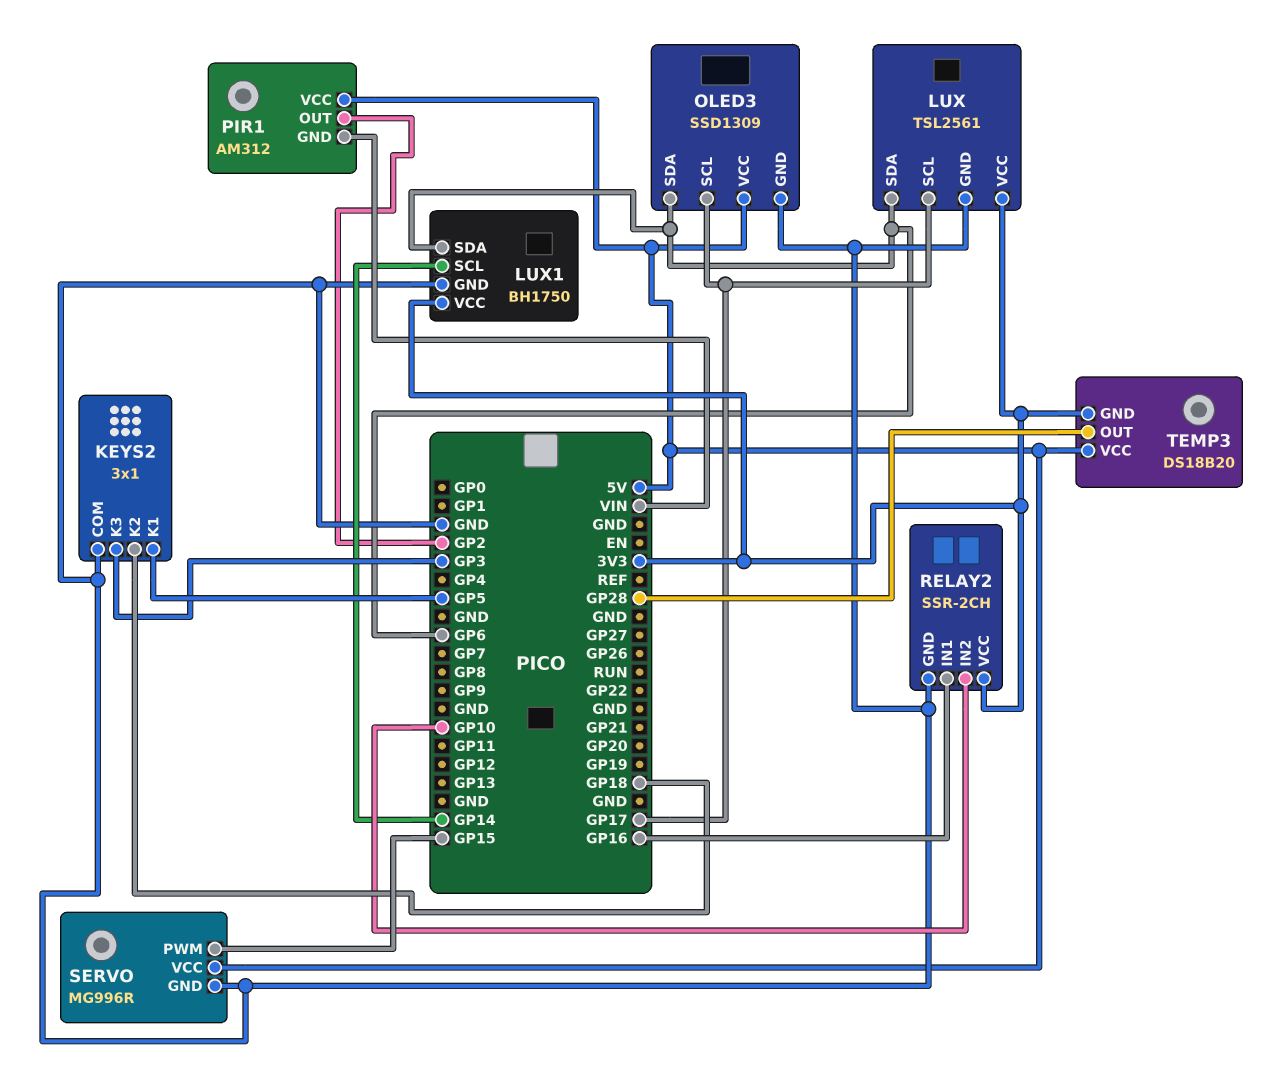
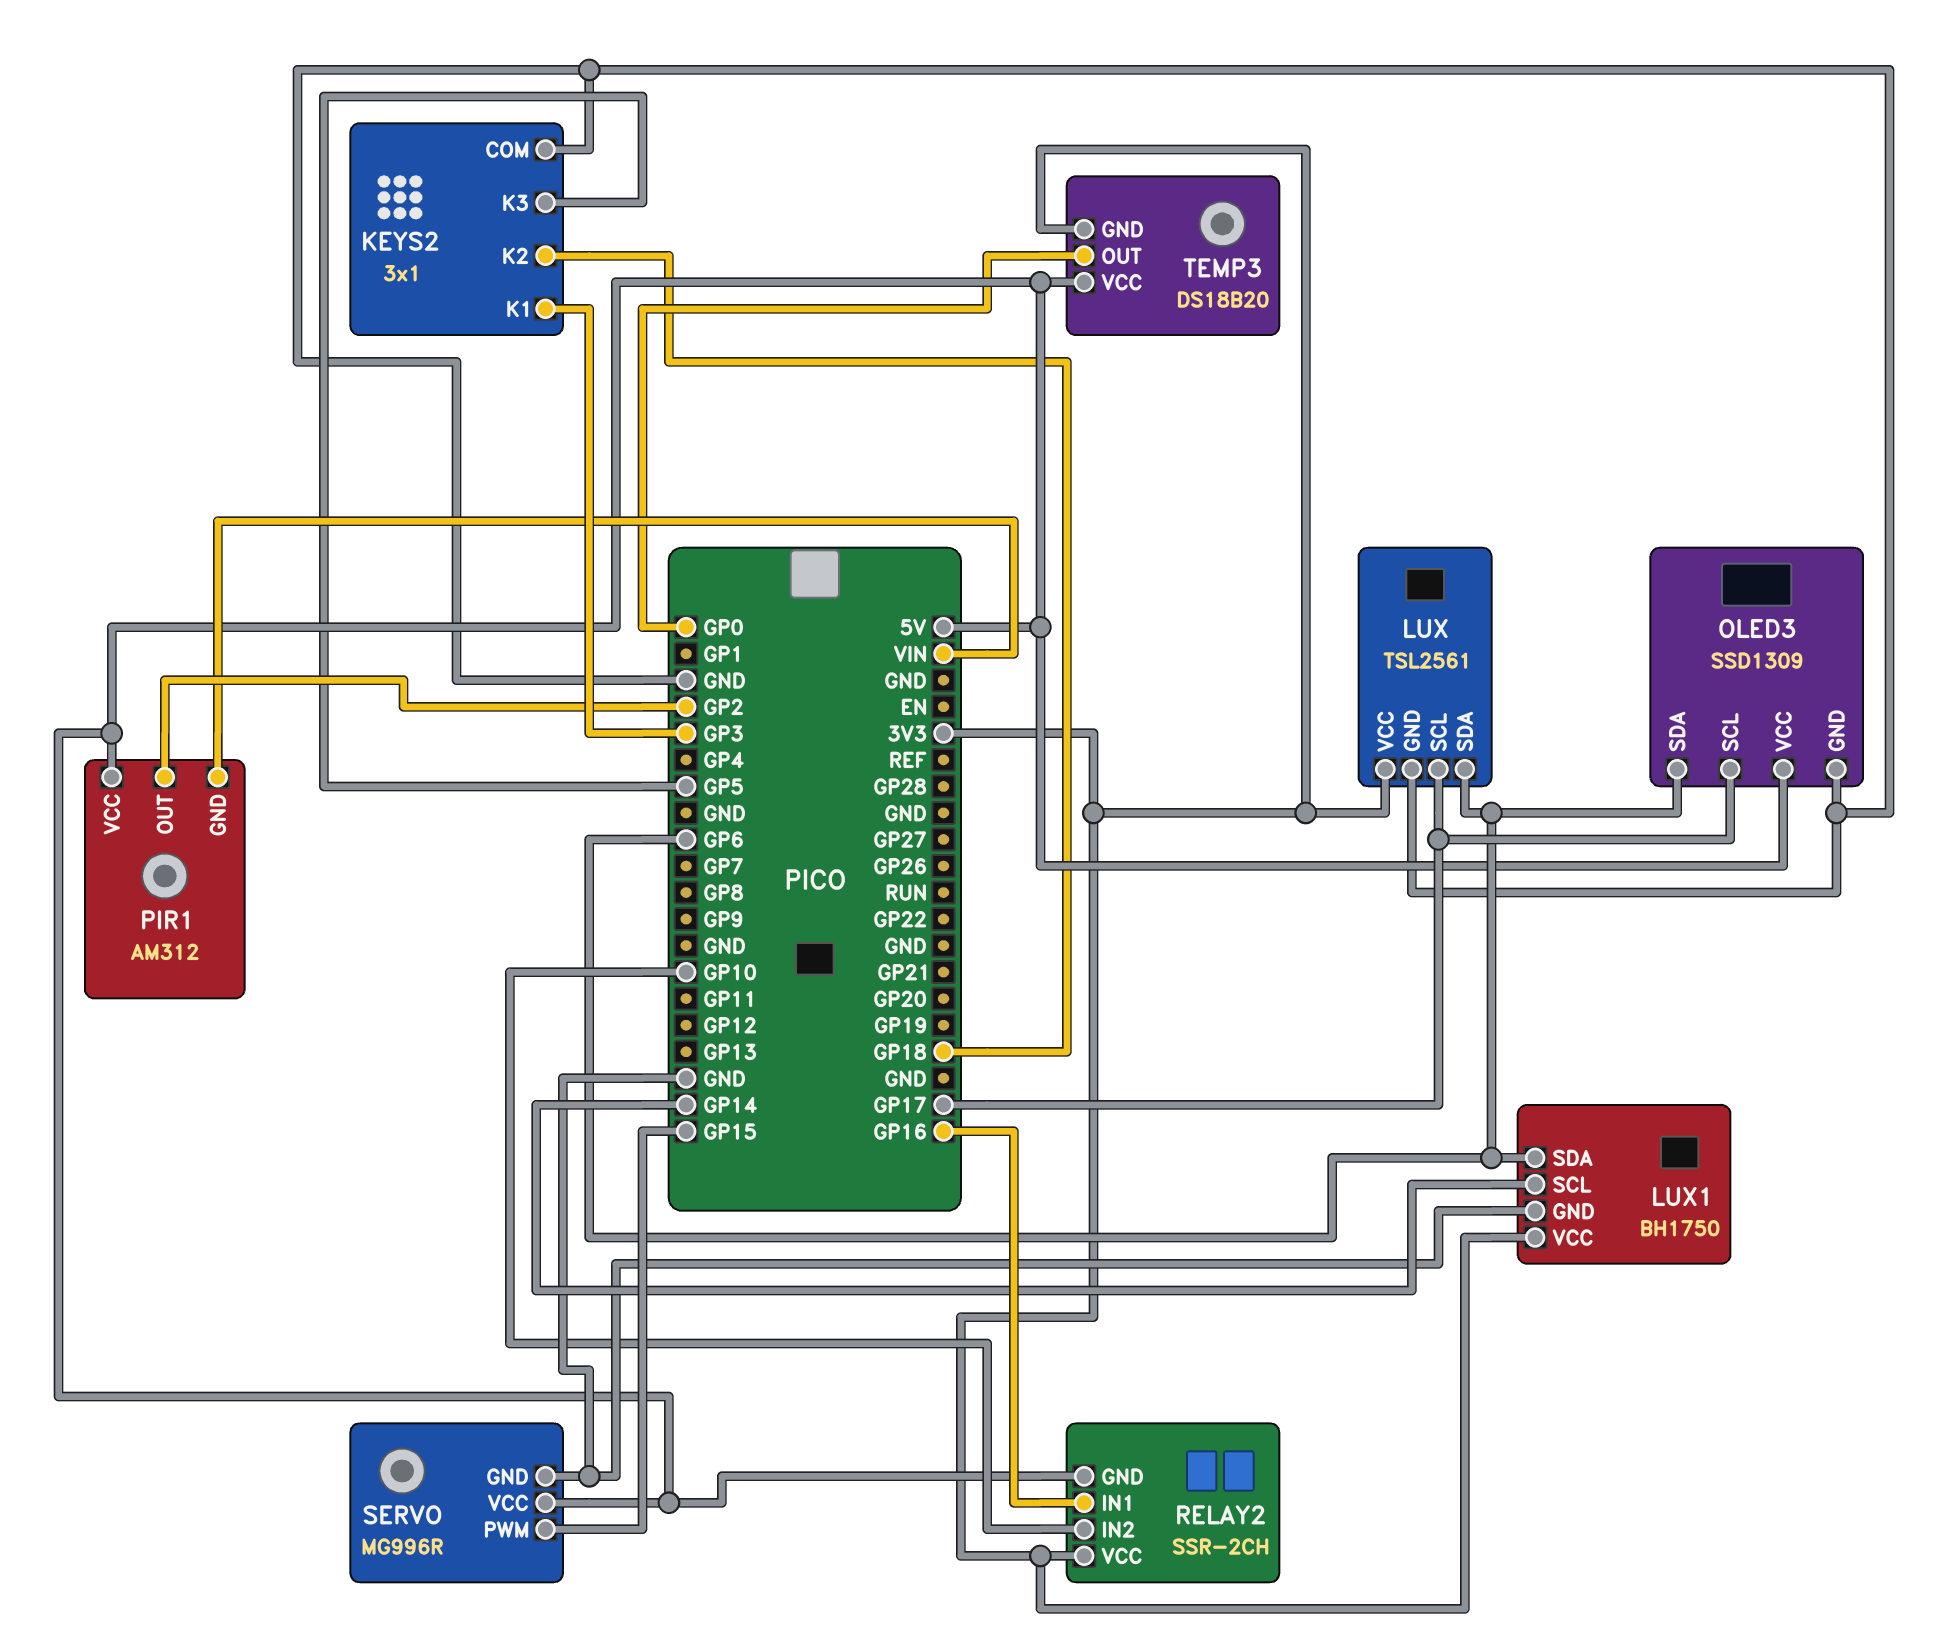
KEYS2 pin K1: GP5 -> GP3
KEYS2 pin K3: GP3 -> GP5
RELAY2 pin GND: GND -> 5V
TEMP3 pin OUT: GP28 -> GP0

